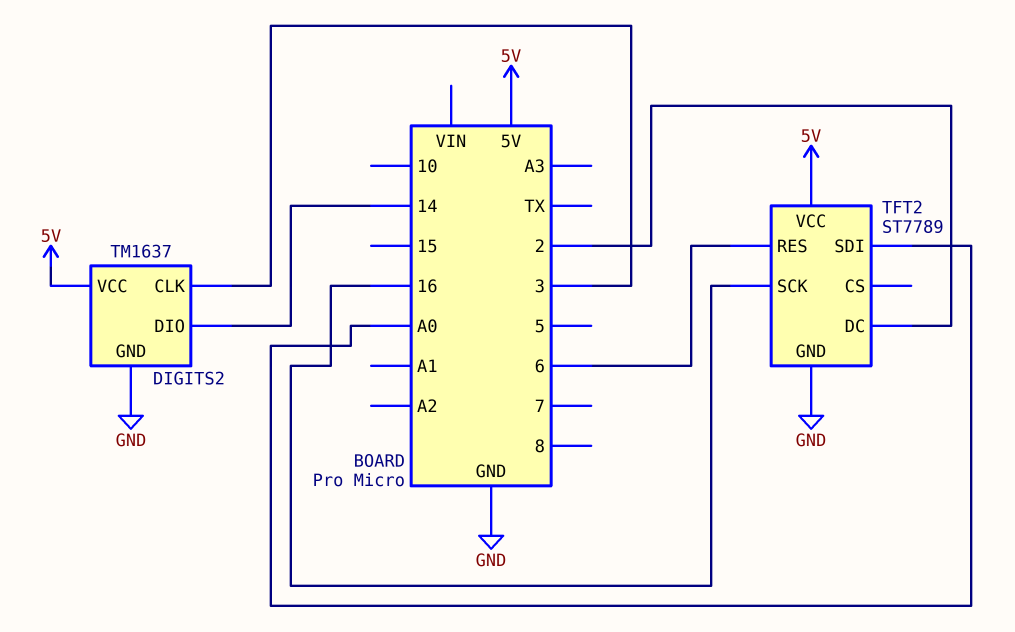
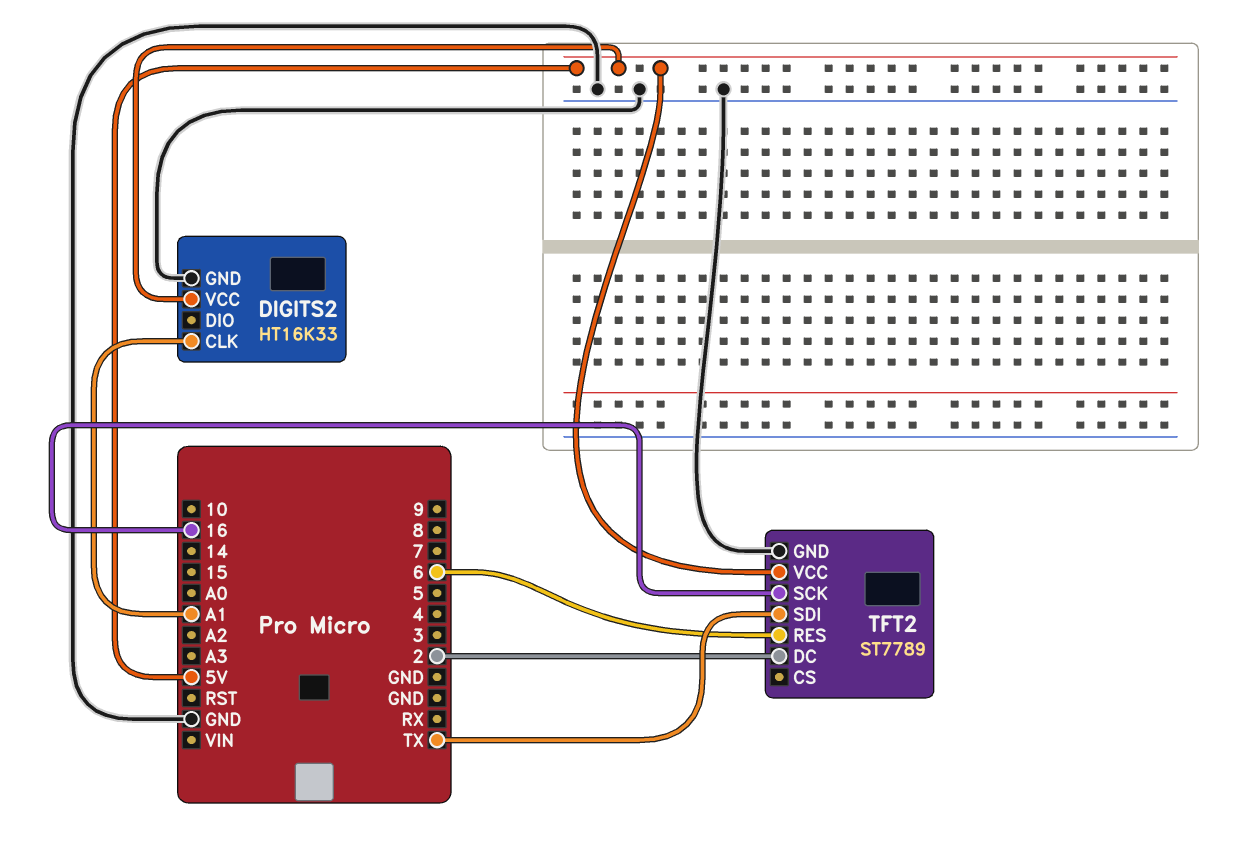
DIGITS2: TM1637 -> HT16K33
DIGITS2 pin CLK: 3 -> A1
DIGITS2 pin DIO: 14 -> none
TFT2 pin SDI: A0 -> TX

